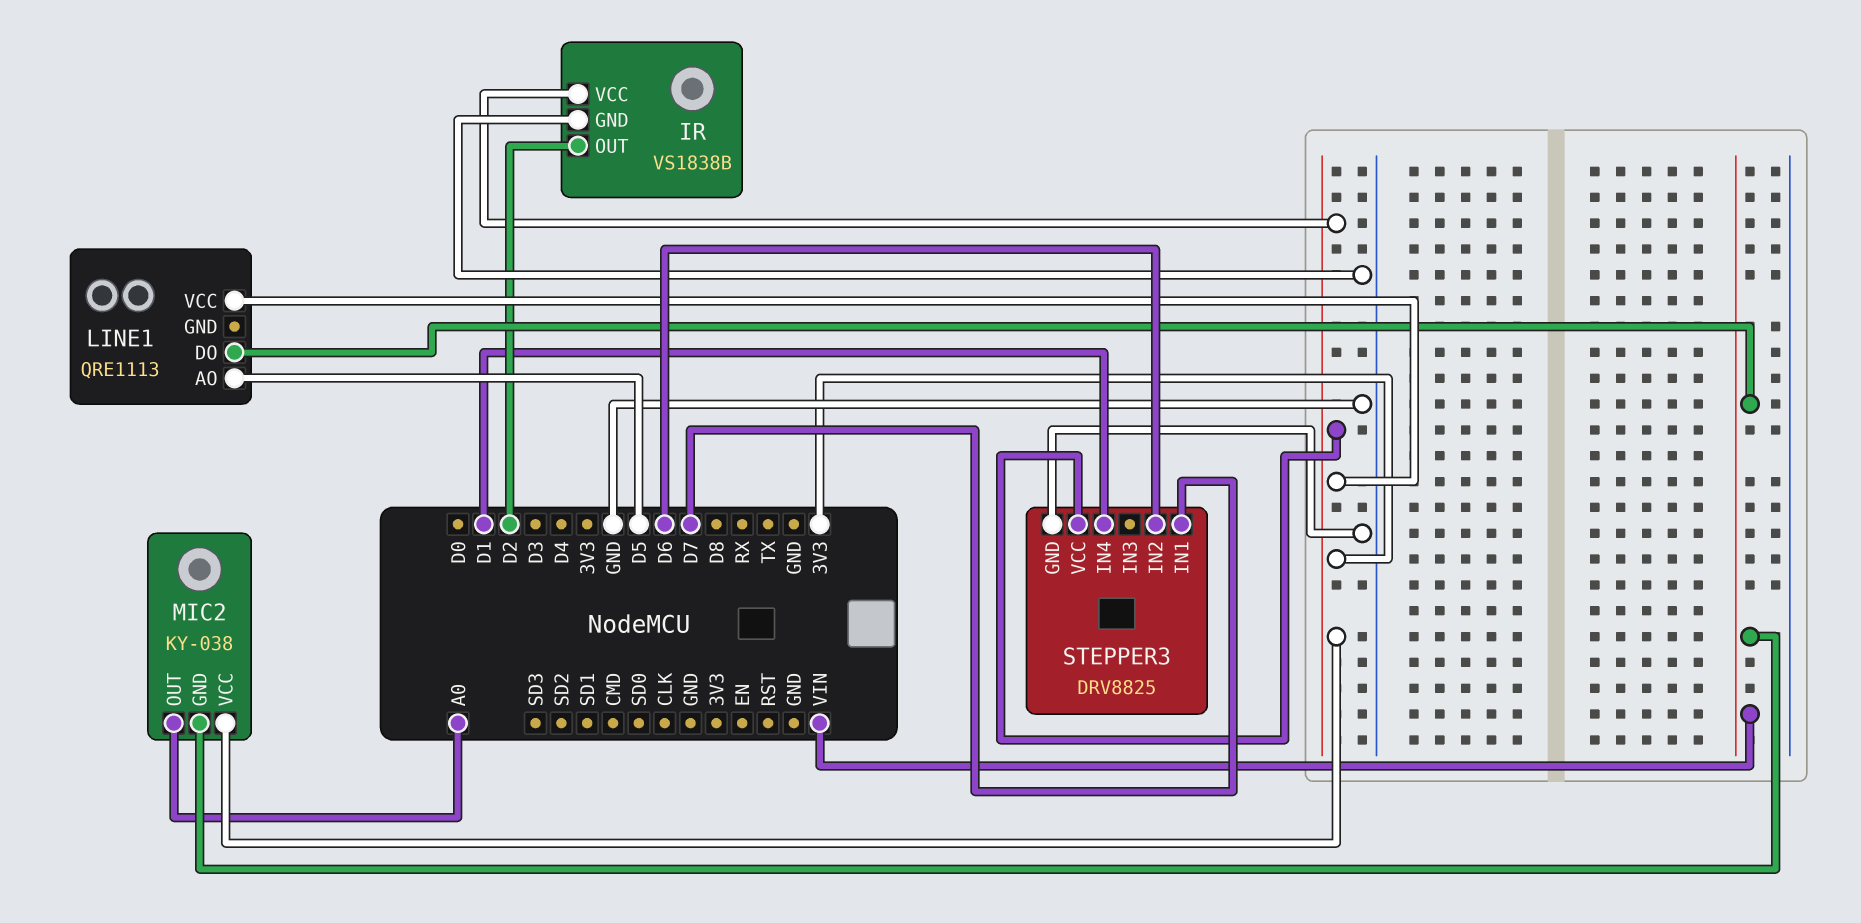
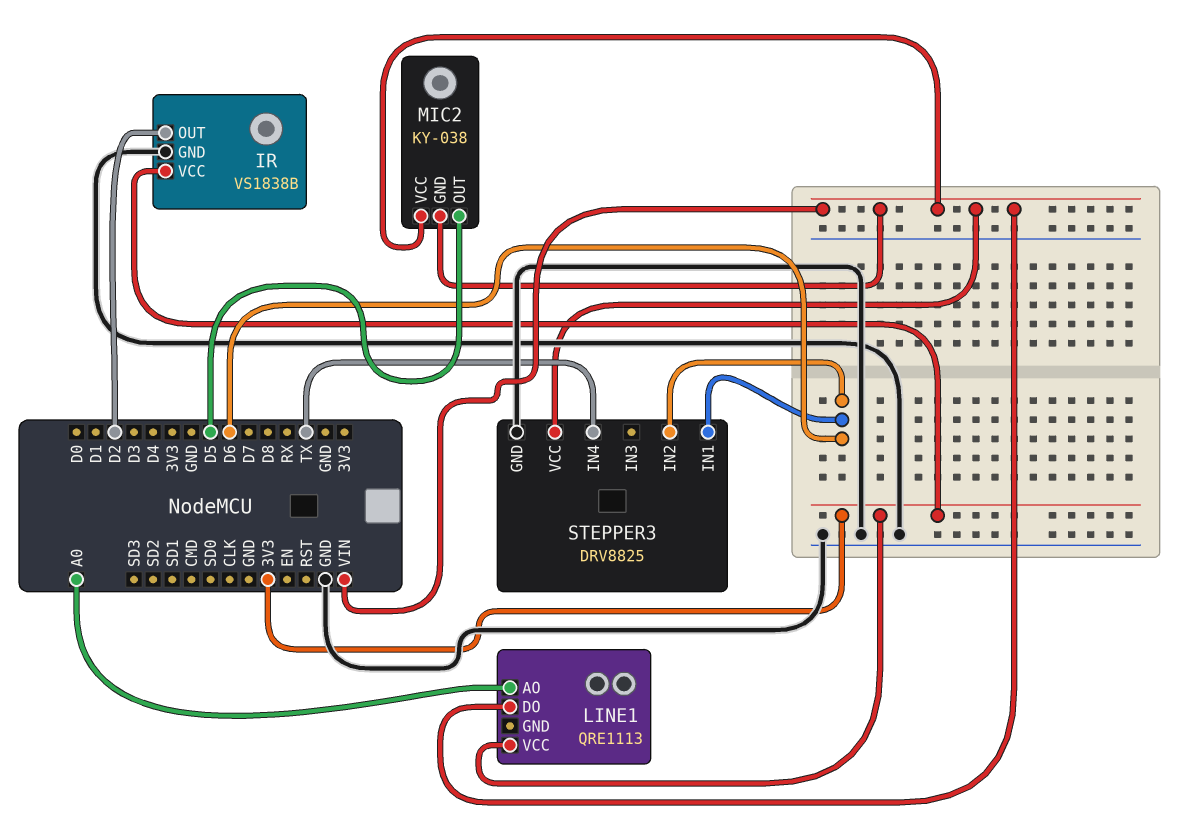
LINE1 pin AO: D5 -> A0
MIC2 pin OUT: A0 -> D5
MIC2 pin VCC: 3V3 -> VIN
STEPPER3 pin IN1: D7 -> D6
STEPPER3 pin IN4: D1 -> TX
STEPPER3 pin VCC: 3V3 -> VIN

